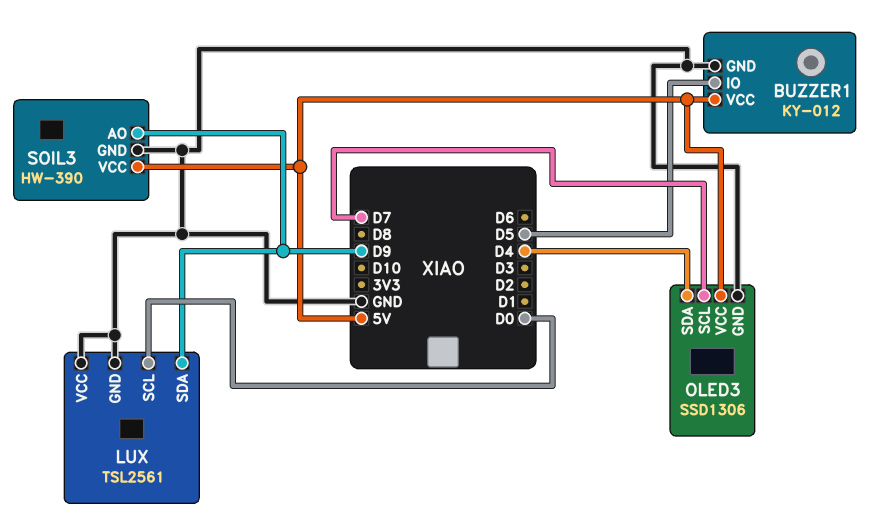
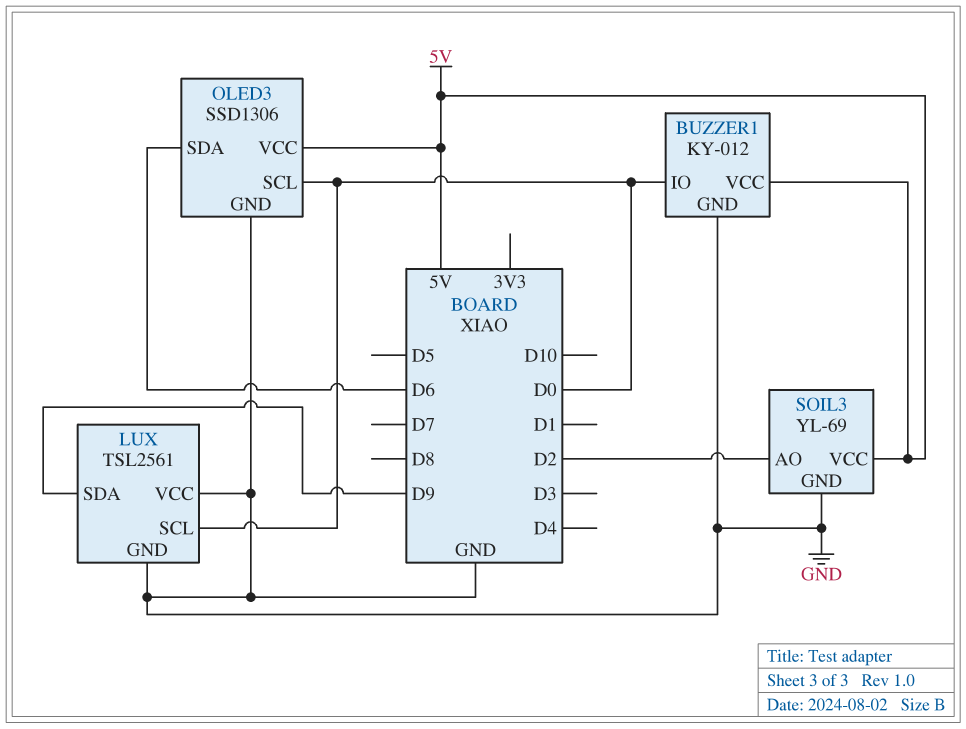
BUZZER1 pin IO: D5 -> D0
OLED3 pin SCL: D7 -> D0
OLED3 pin SDA: D4 -> D6
SOIL3: HW-390 -> YL-69
SOIL3 pin AO: D9 -> D2

